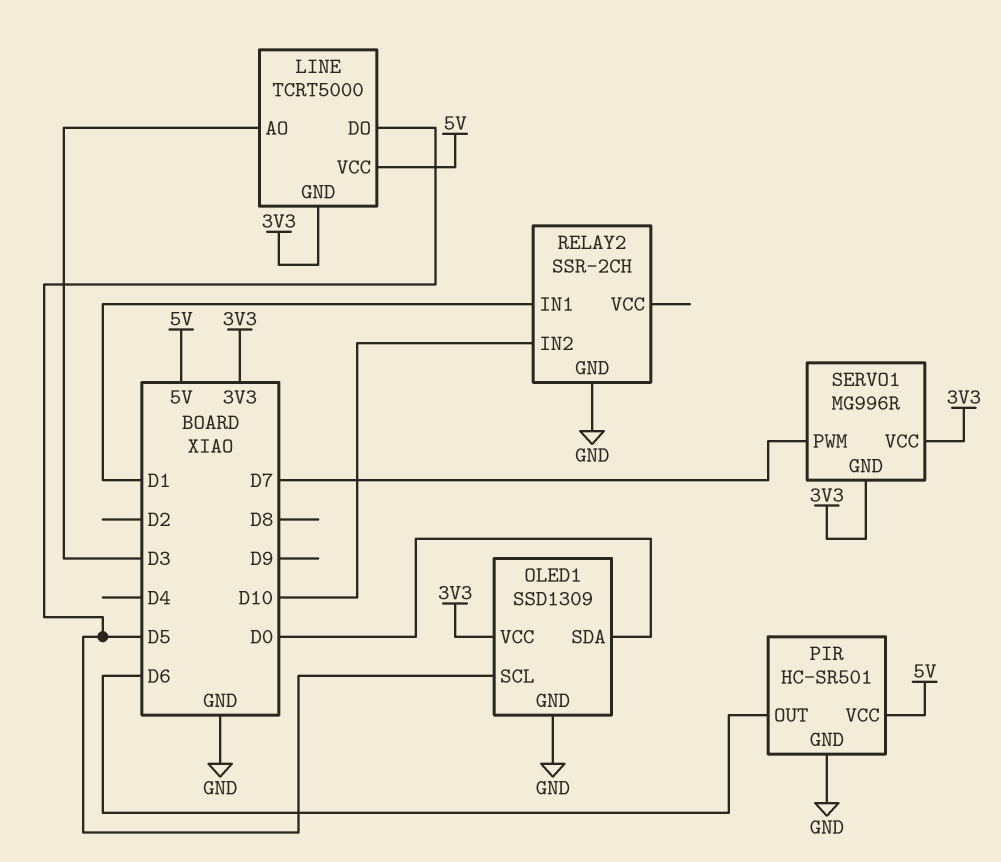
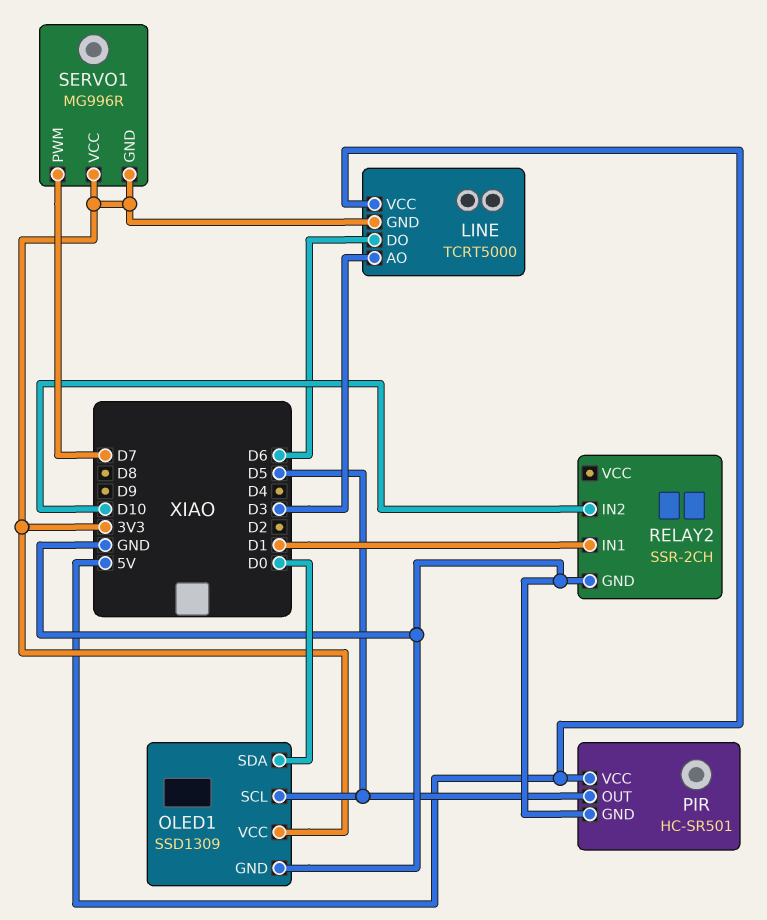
LINE pin DO: D5 -> D6
PIR pin OUT: D6 -> D5

